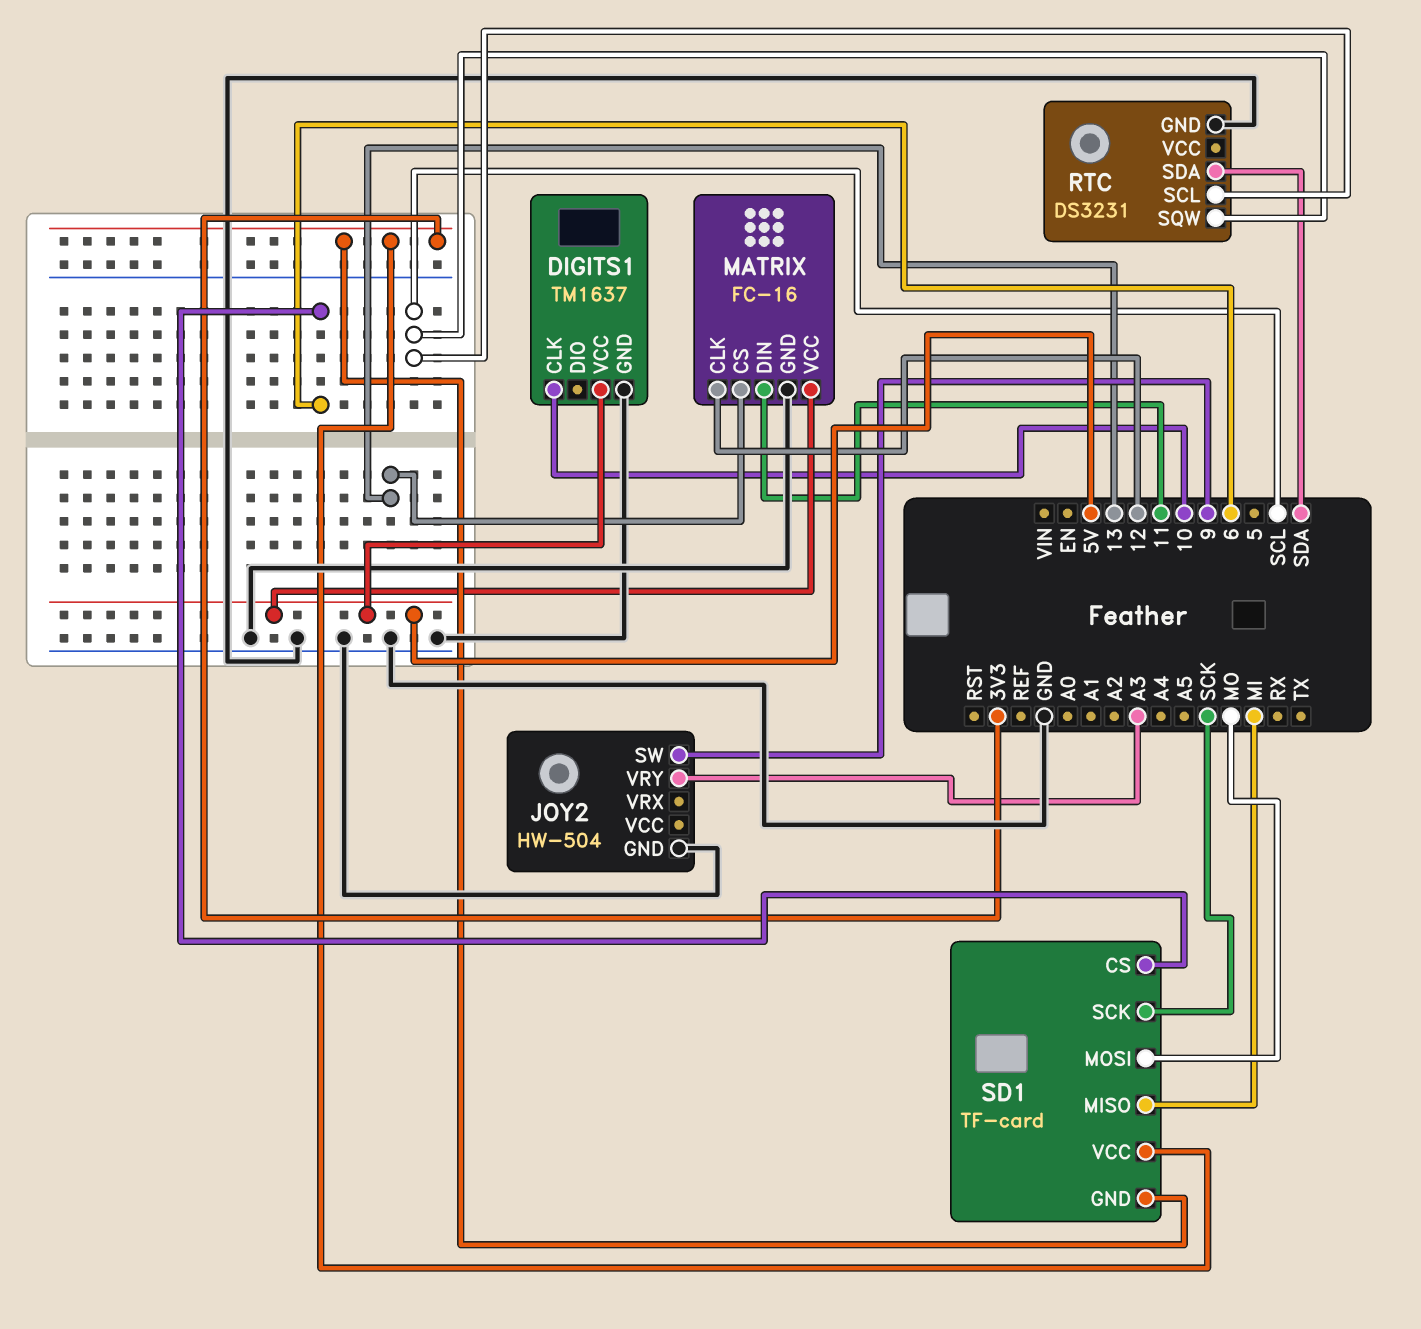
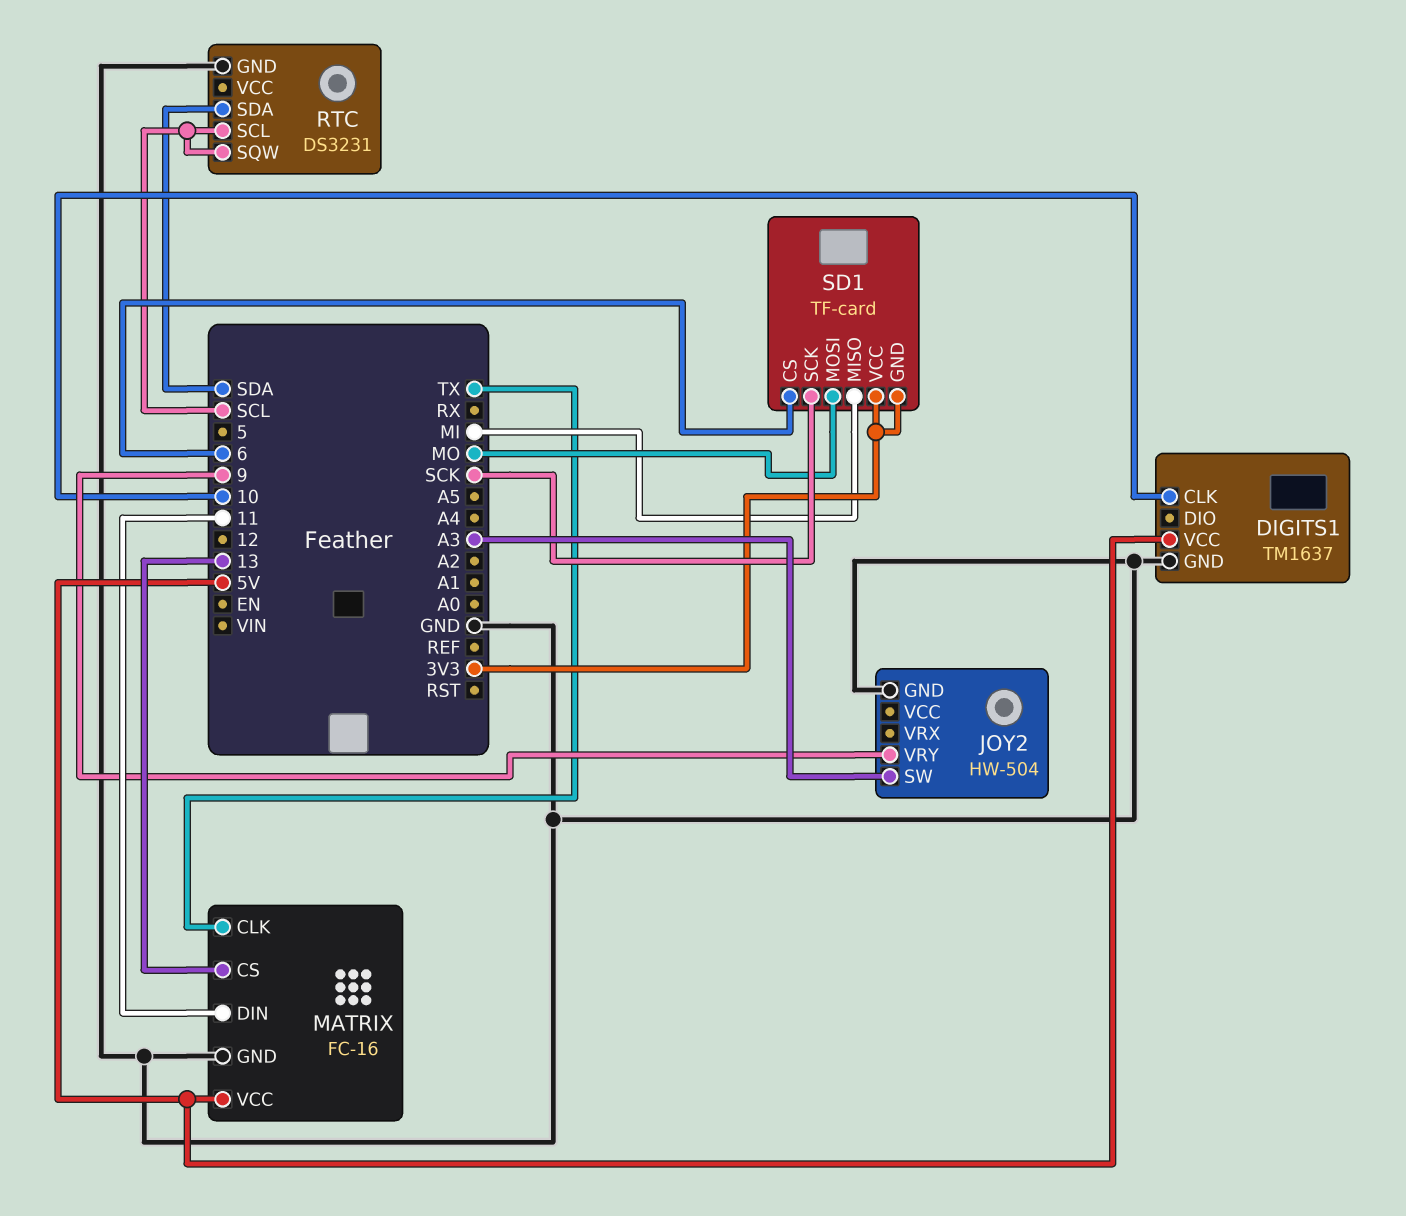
JOY2 pin SW: 9 -> A3
JOY2 pin VRY: A3 -> 9
MATRIX pin CLK: 12 -> TX

